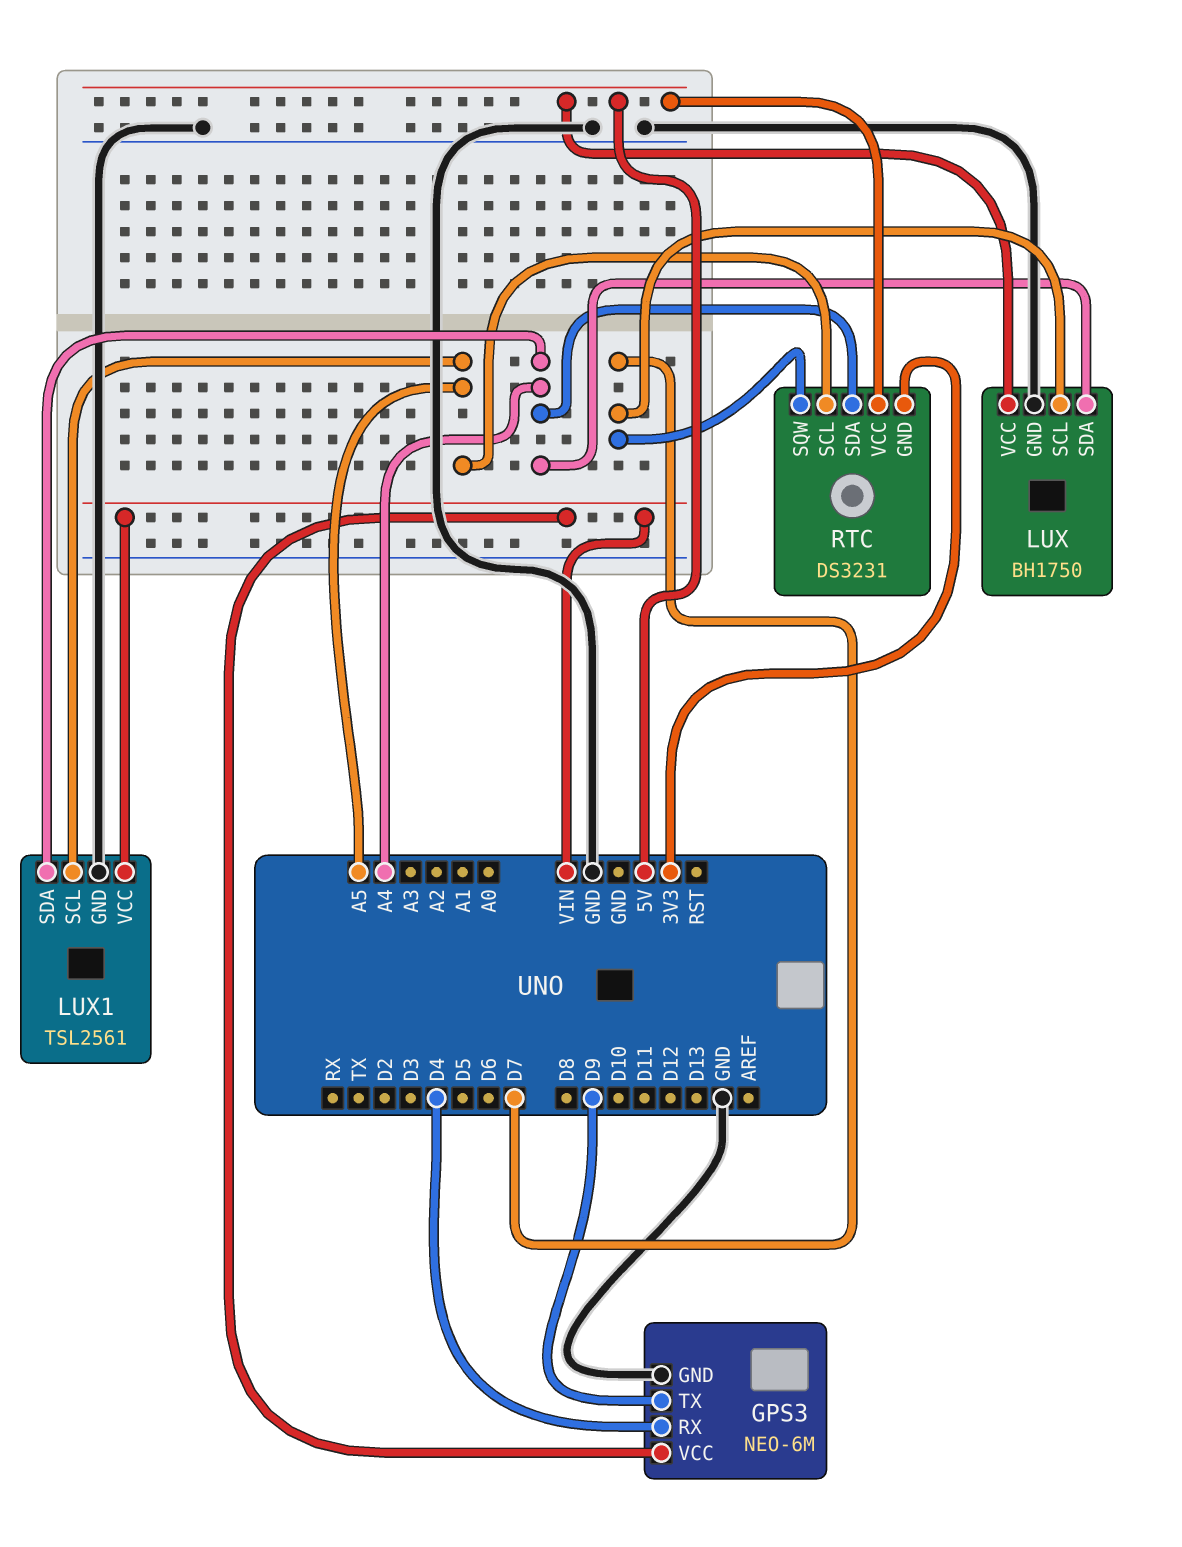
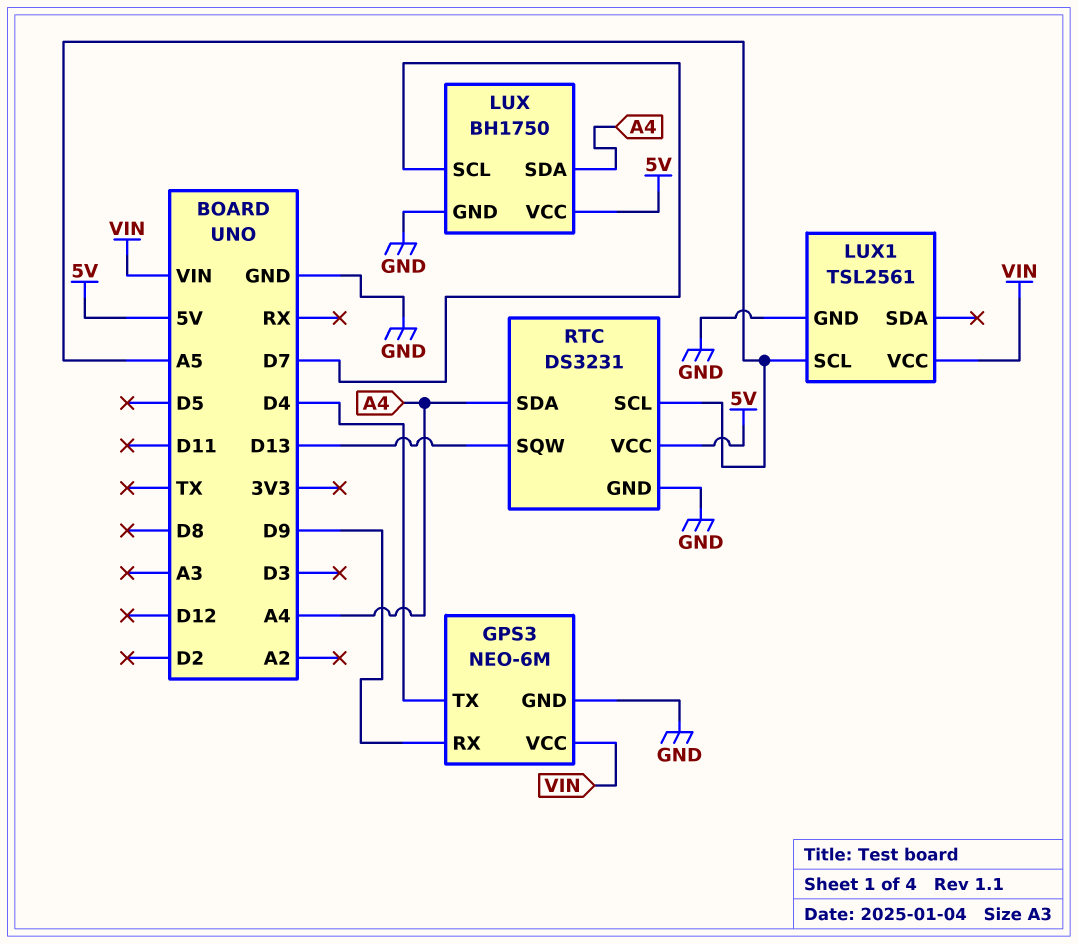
GPS3 pin RX: D4 -> D9
GPS3 pin TX: D9 -> D4
LUX1 pin SDA: A4 -> none
RTC pin GND: 3V3 -> GND
RTC pin SQW: D7 -> D13

